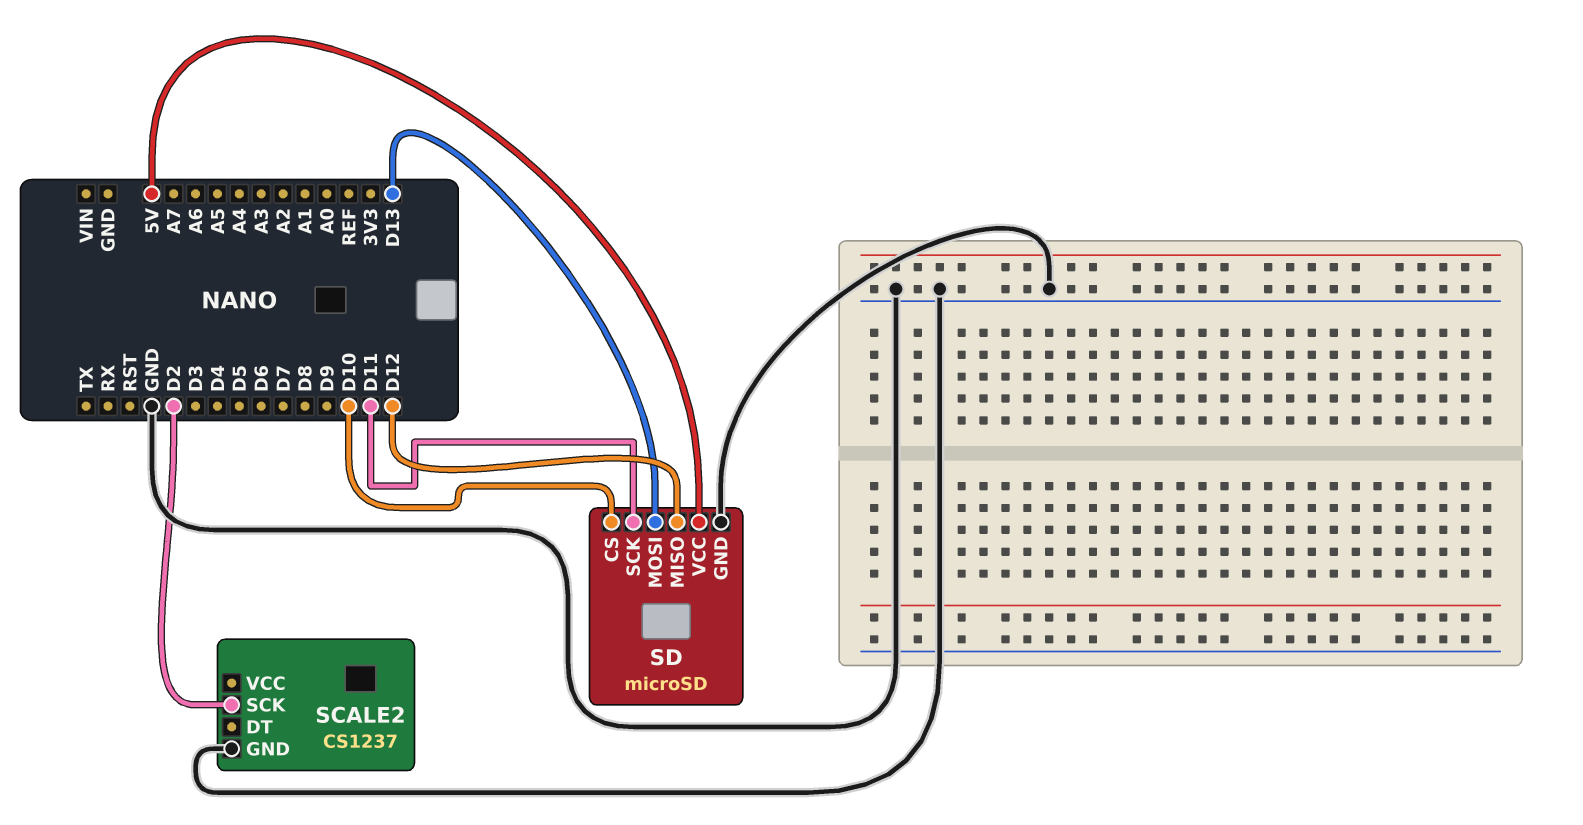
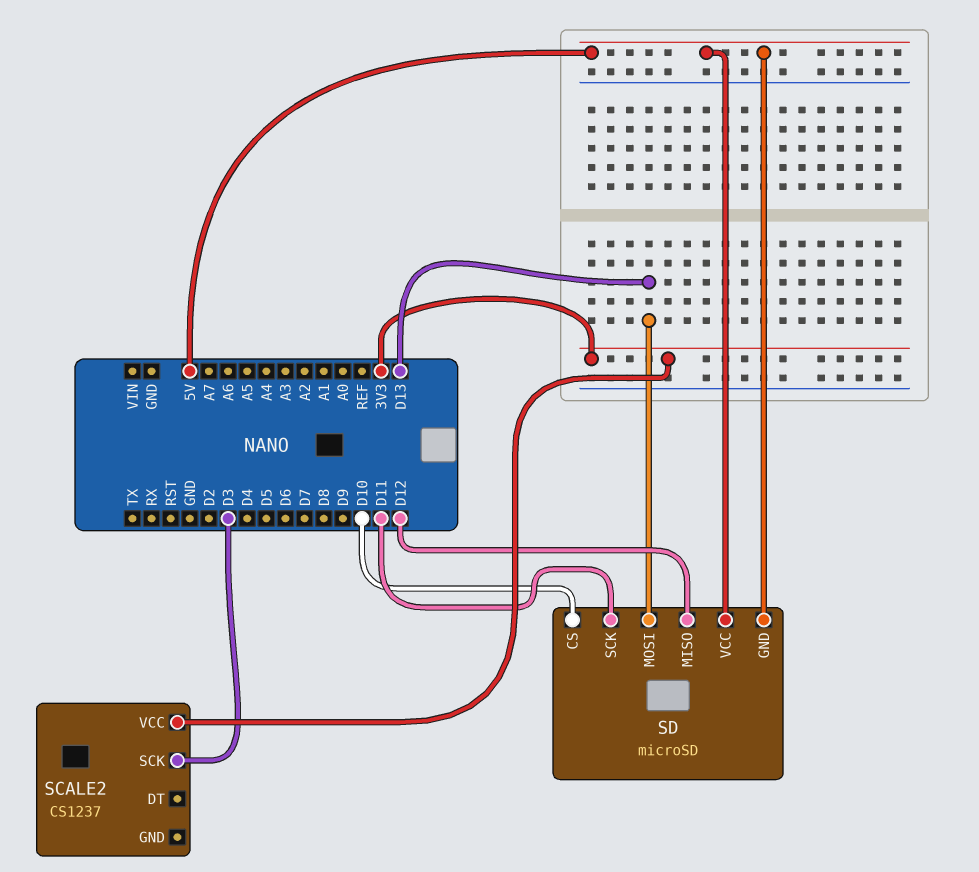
SCALE2 pin GND: GND -> none
SCALE2 pin SCK: D2 -> D3
SCALE2 pin VCC: none -> 3V3
SD pin GND: GND -> 5V

